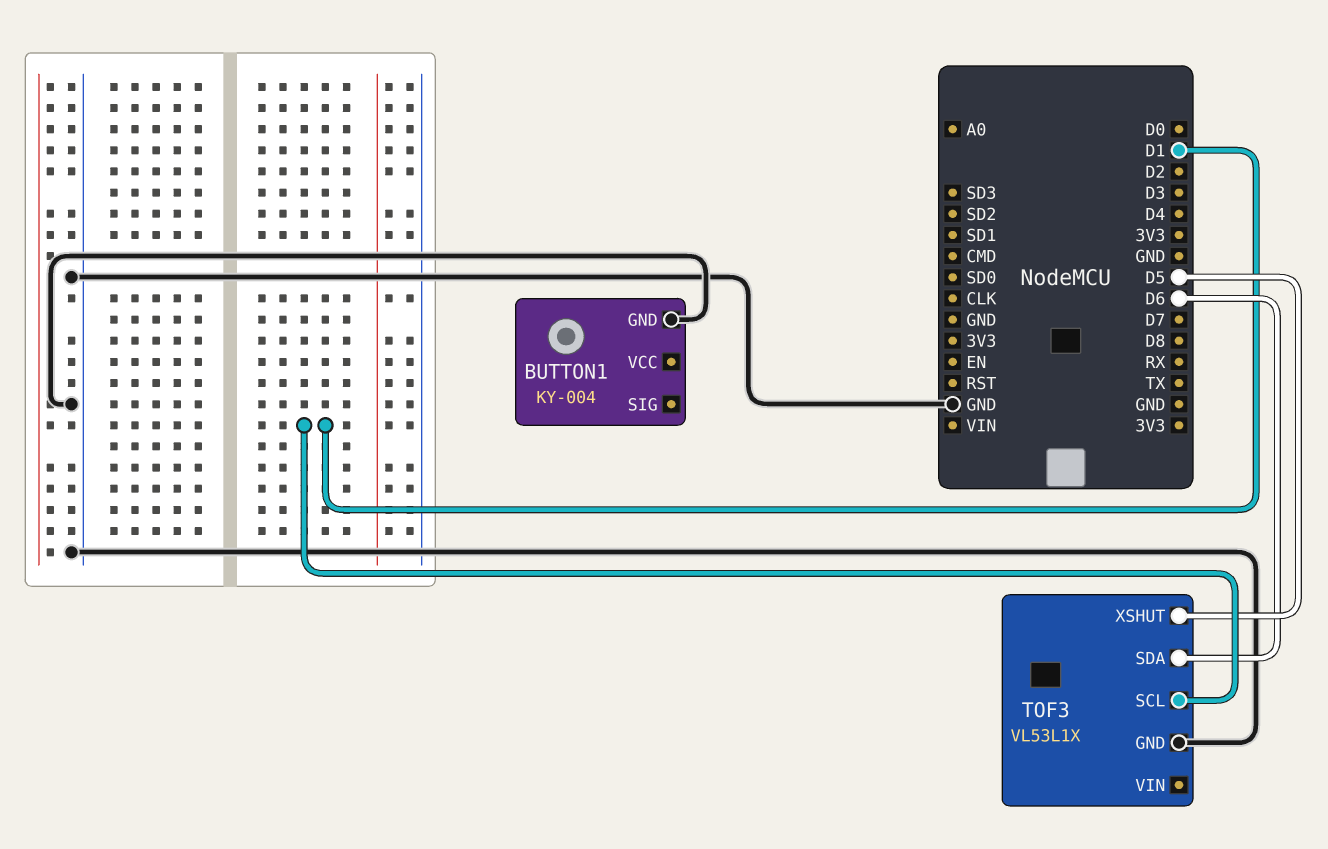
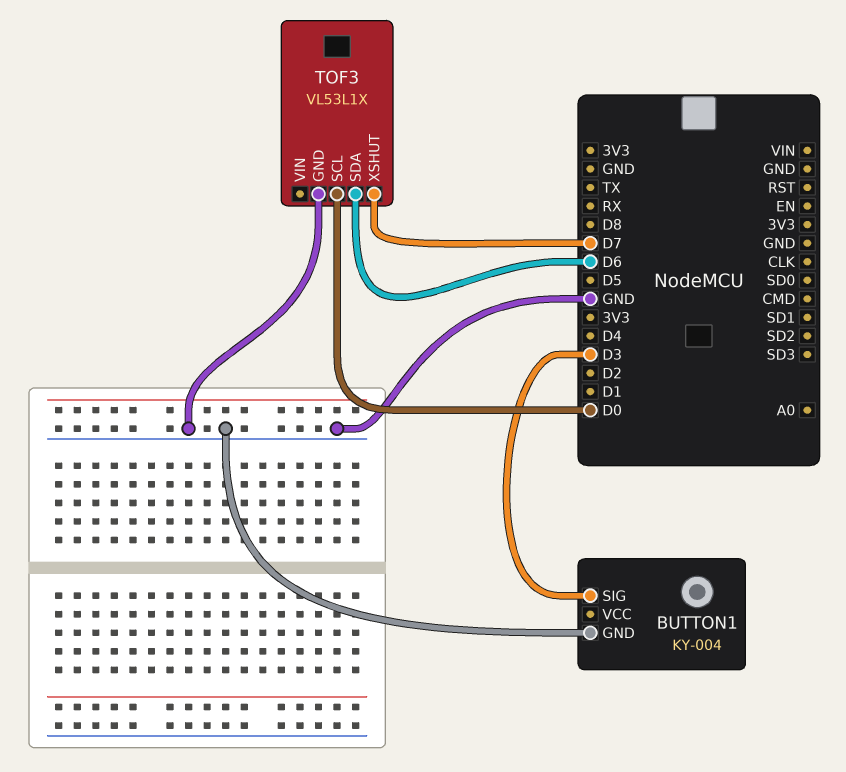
BUTTON1 pin SIG: none -> D3
TOF3 pin SCL: D1 -> D0
TOF3 pin XSHUT: D5 -> D7

